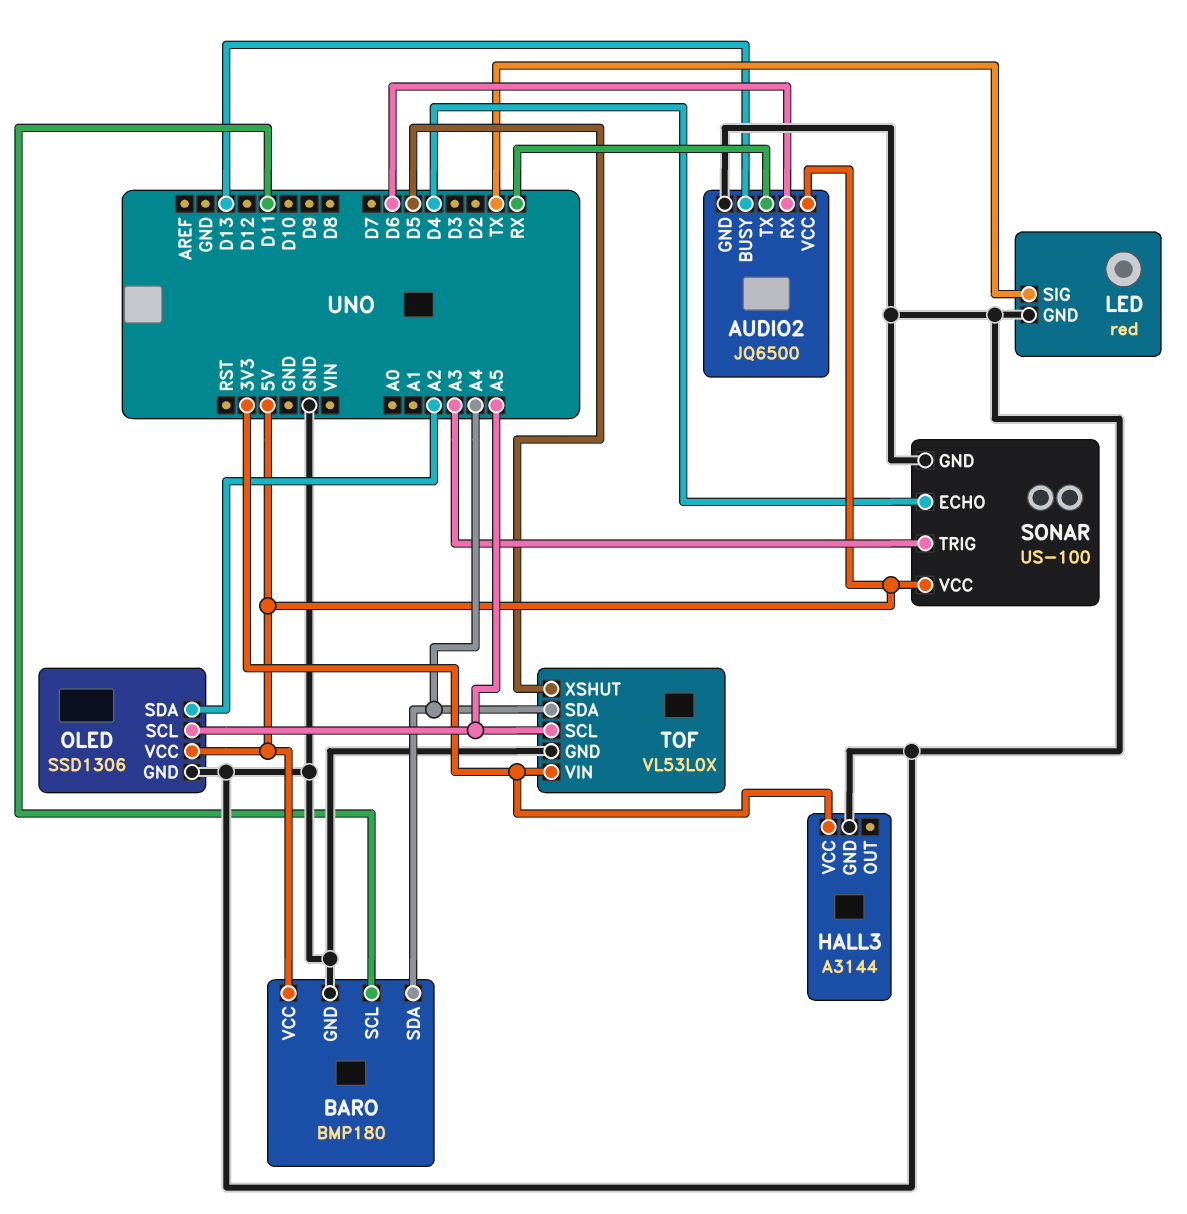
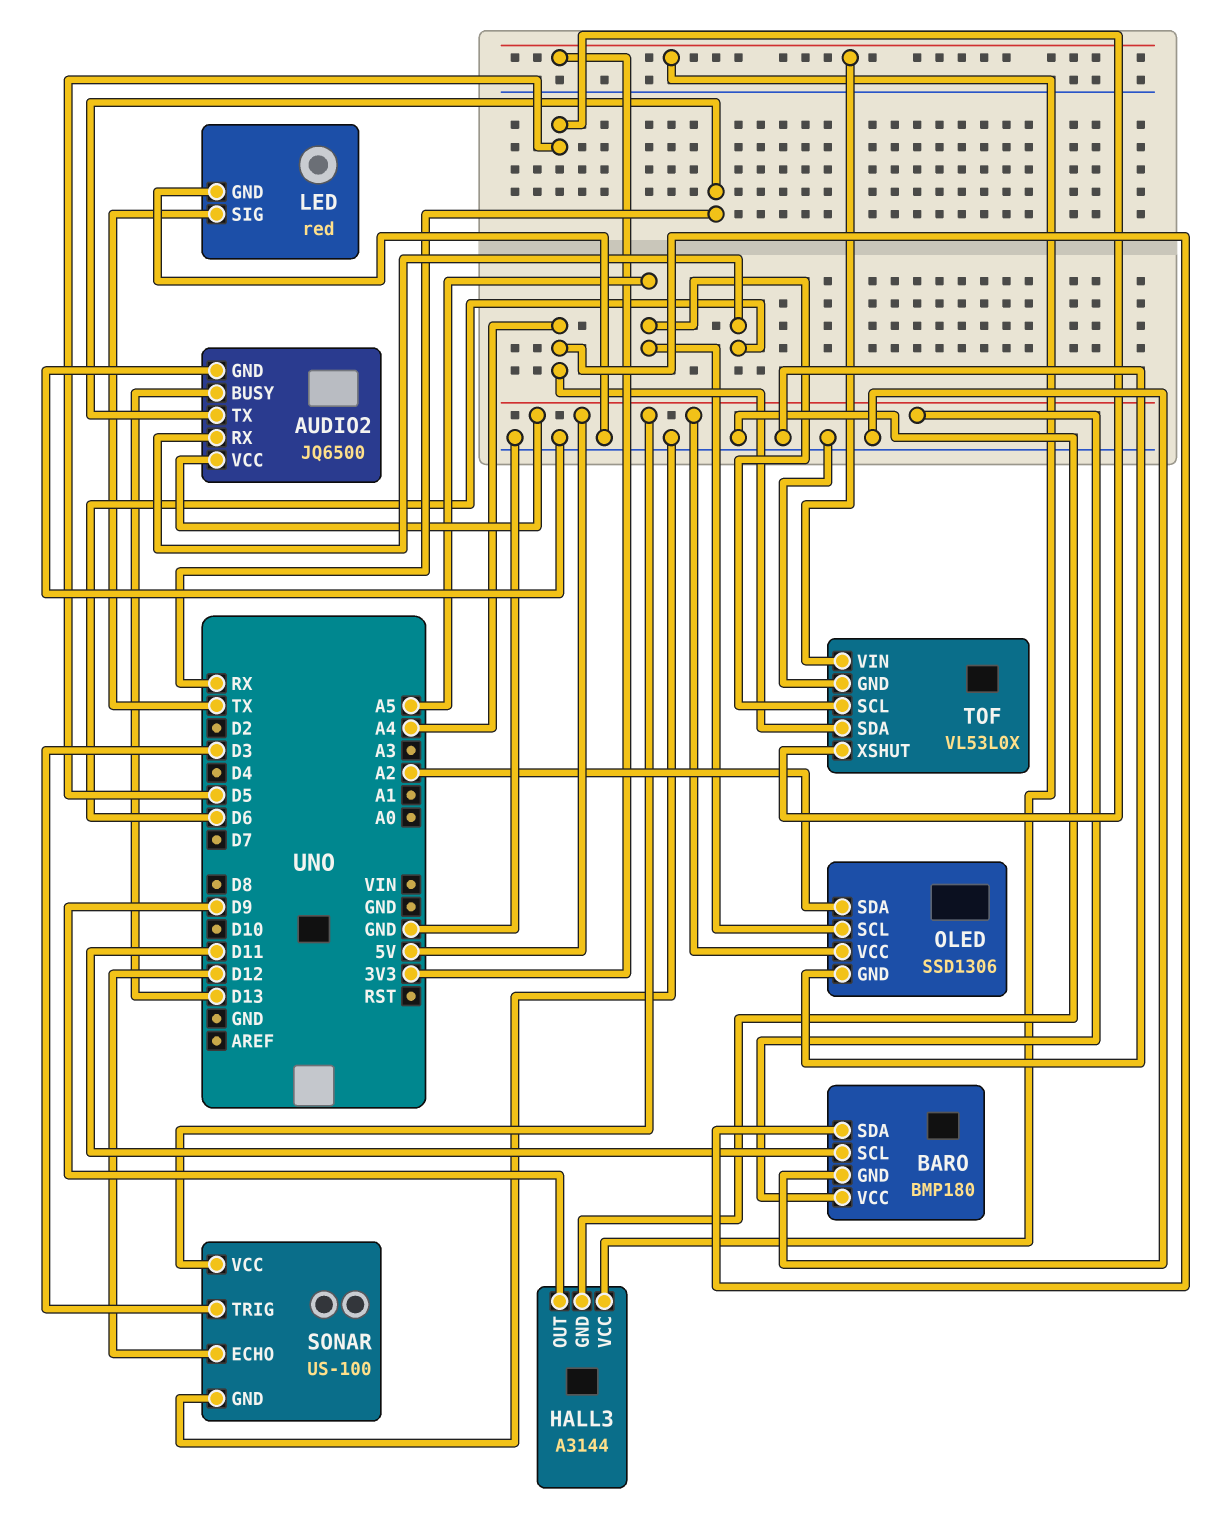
HALL3 pin OUT: none -> D9
SONAR pin ECHO: D4 -> D12
SONAR pin TRIG: A3 -> D3

